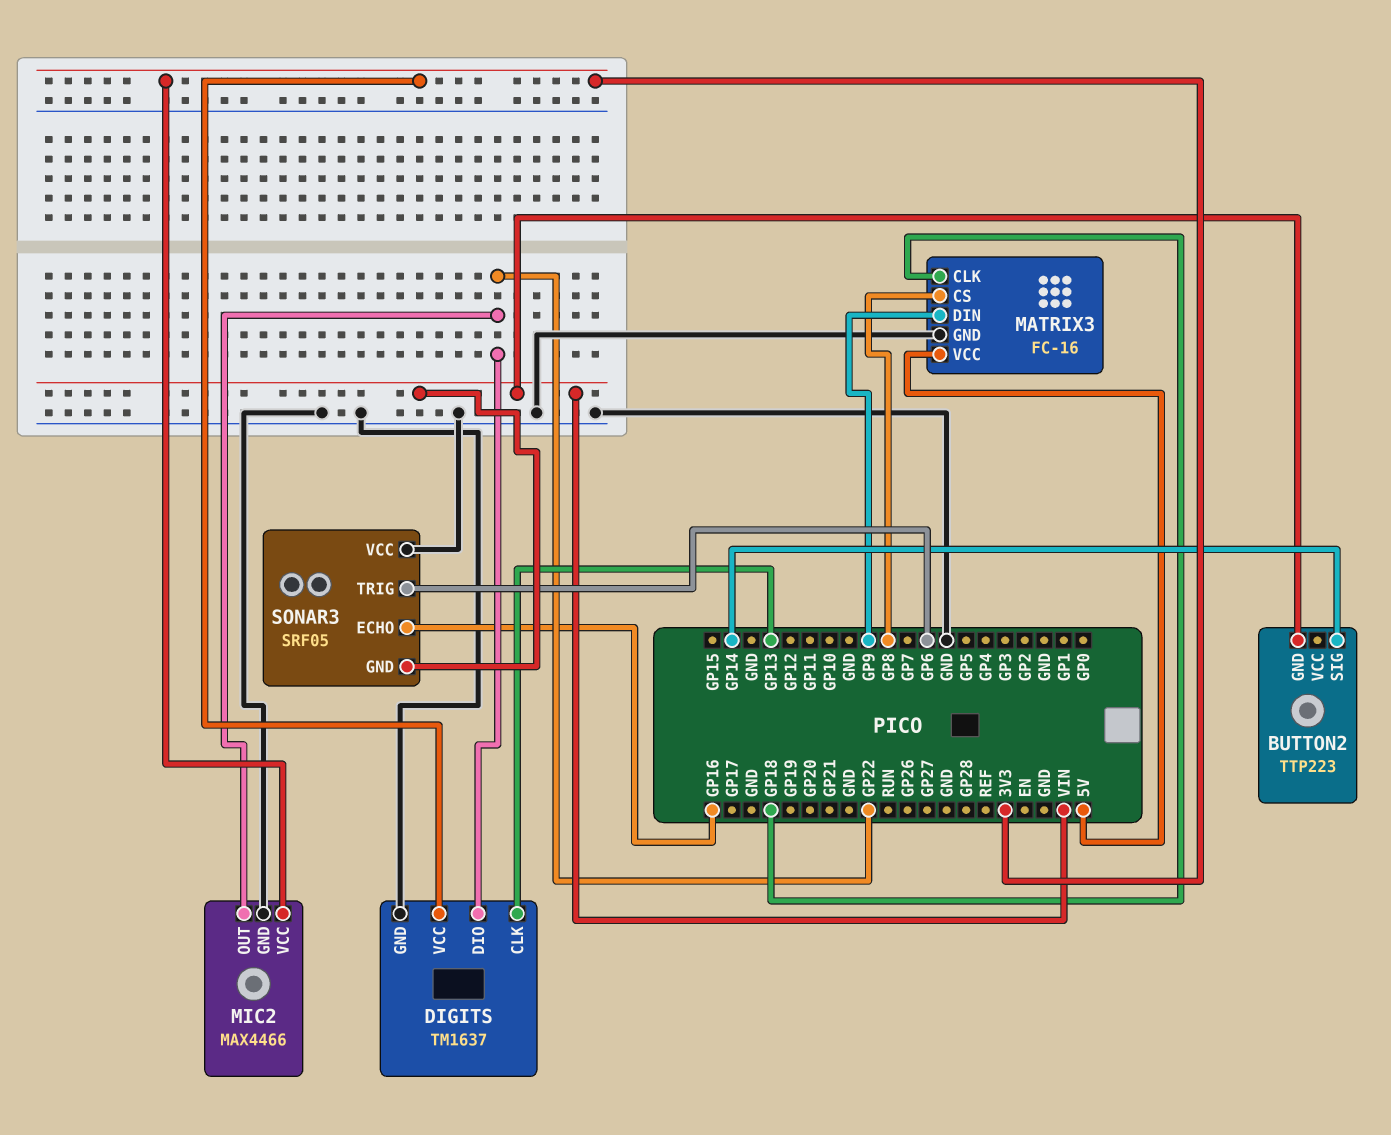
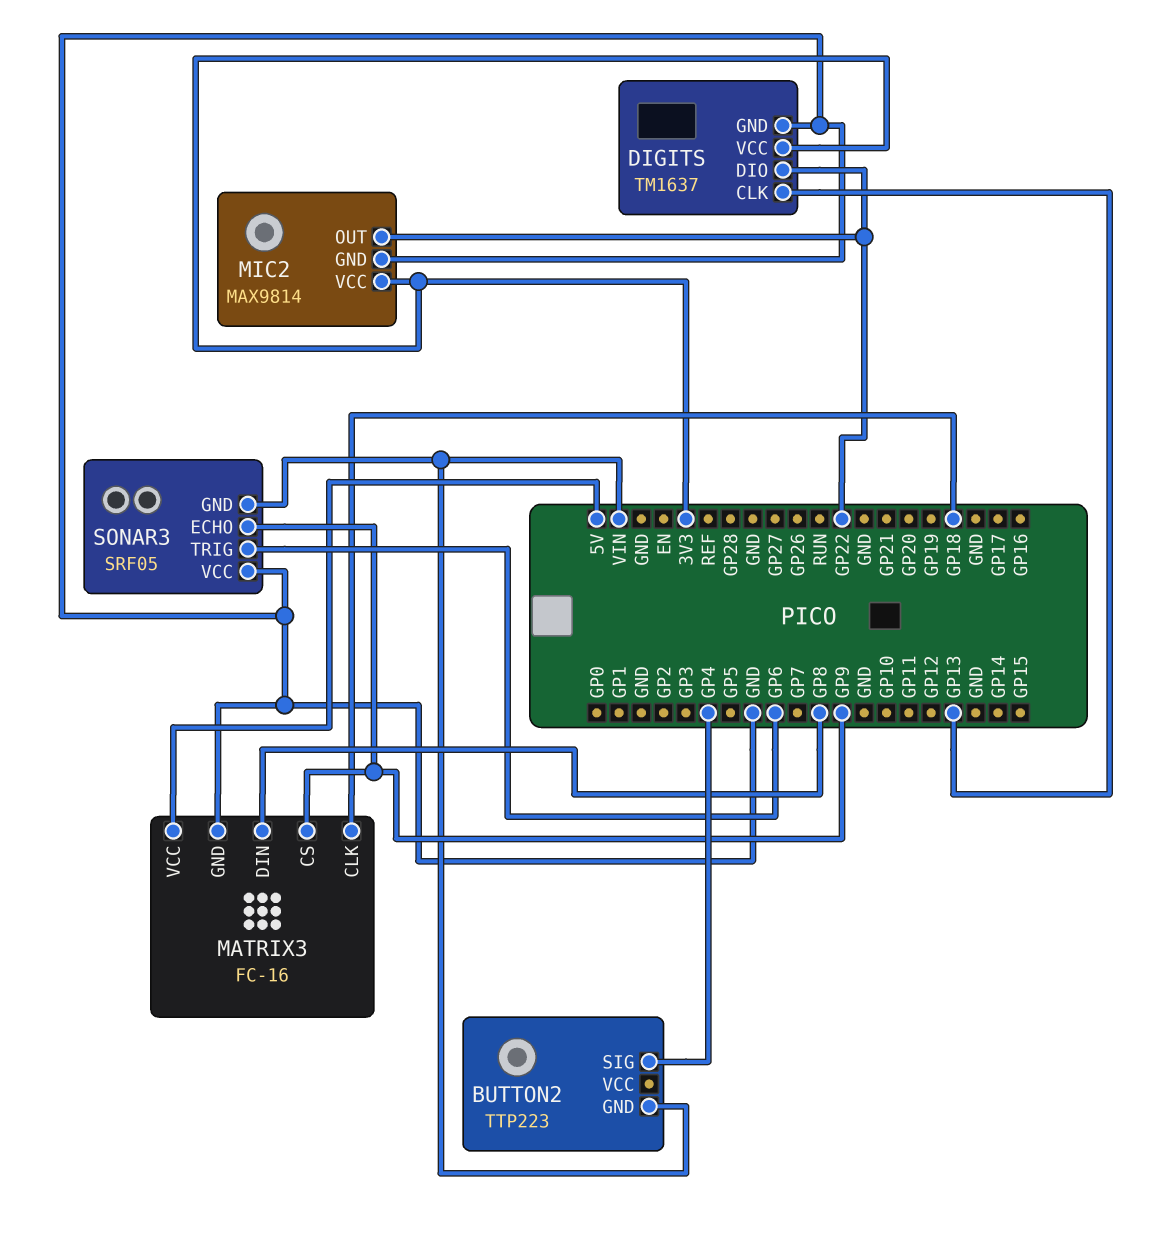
BUTTON2 pin SIG: GP14 -> GP4
MATRIX3 pin CS: GP8 -> GP9
MATRIX3 pin DIN: GP9 -> GP8
MIC2: MAX4466 -> MAX9814
SONAR3 pin ECHO: GP16 -> GP9

